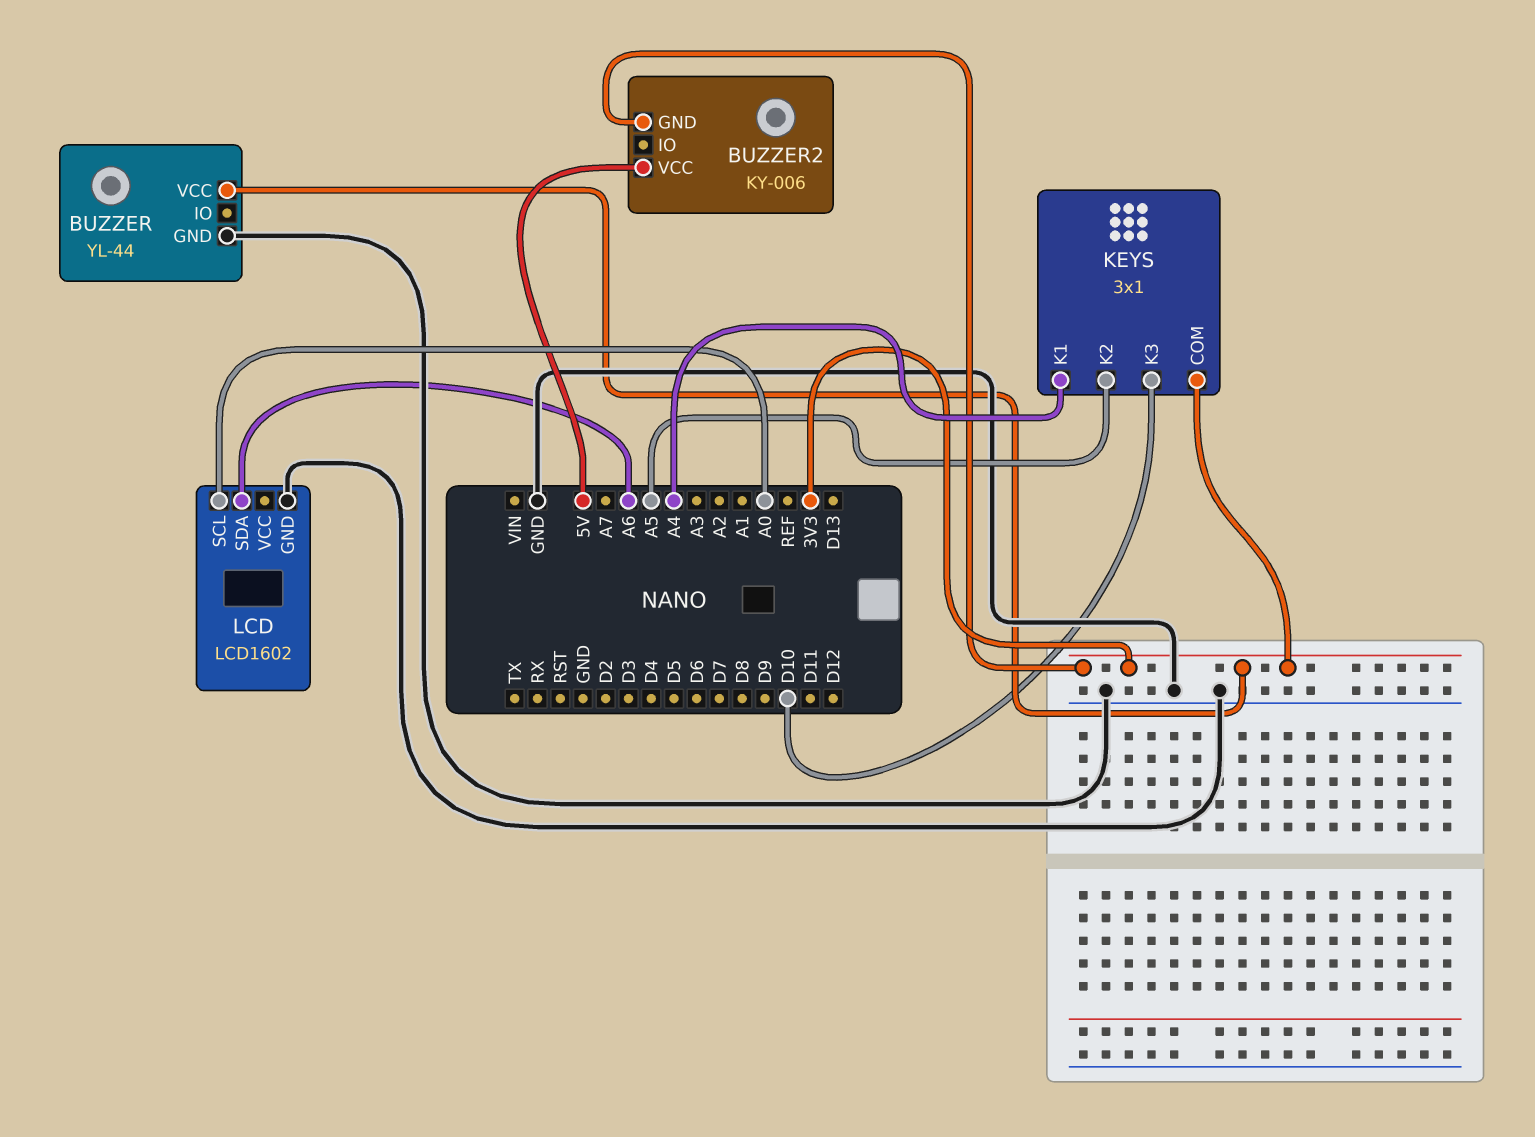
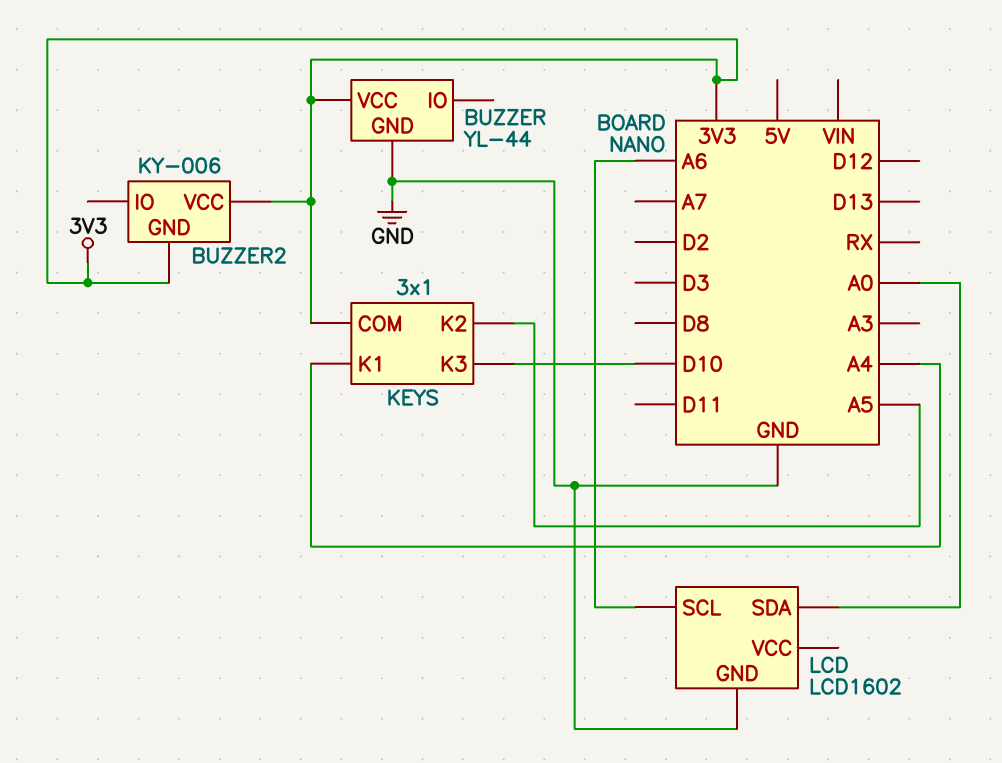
BUZZER2 pin VCC: 5V -> 3V3
LCD pin SCL: A0 -> A6
LCD pin SDA: A6 -> A0

